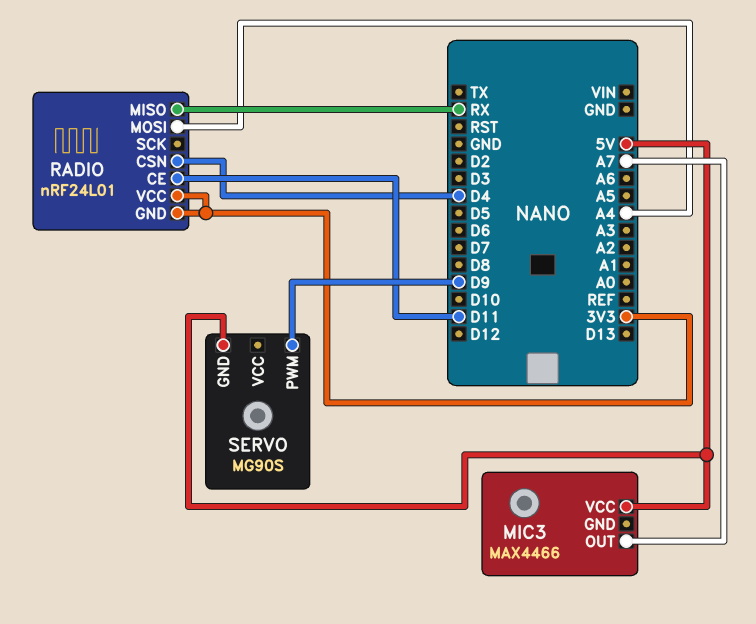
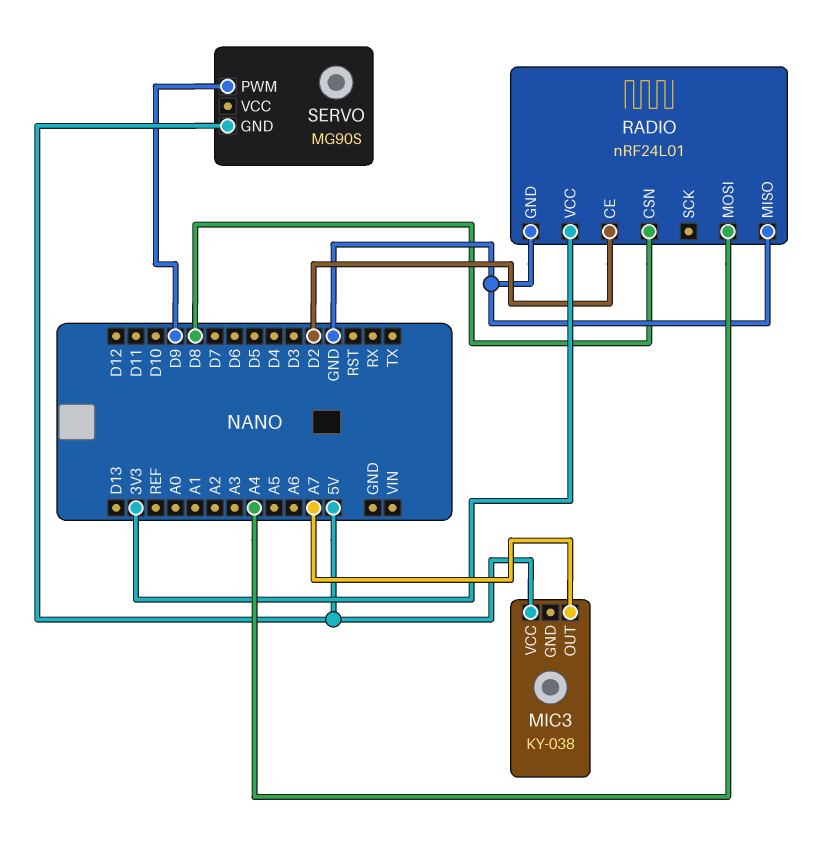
MIC3: MAX4466 -> KY-038
RADIO pin CE: D11 -> D2
RADIO pin CSN: D4 -> D8
RADIO pin GND: 3V3 -> GND
RADIO pin MISO: RX -> GND

